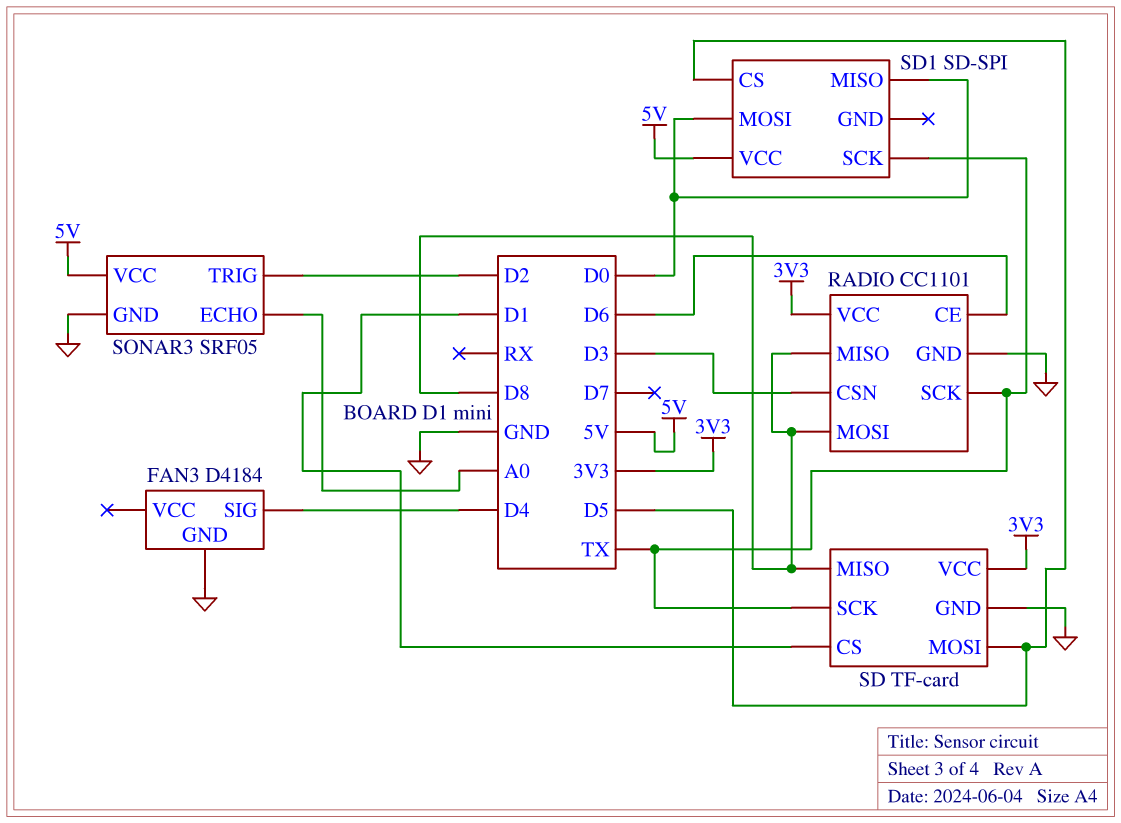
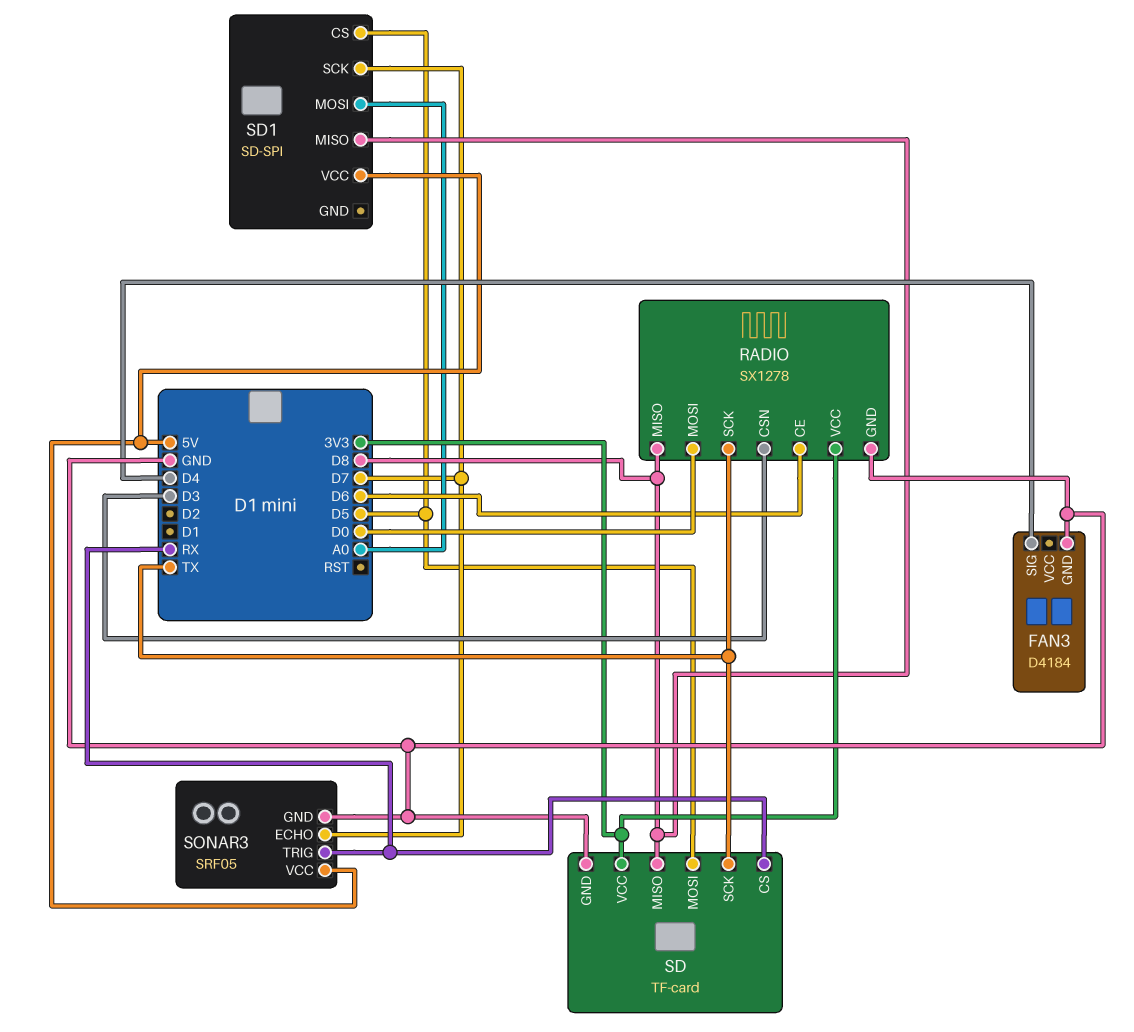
RADIO: CC1101 -> SX1278
RADIO pin MOSI: D8 -> D0
SD pin CS: D1 -> RX
SD1 pin MISO: D0 -> D8
SD1 pin MOSI: D0 -> A0
SD1 pin SCK: TX -> D7
SONAR3 pin ECHO: A0 -> D7
SONAR3 pin TRIG: D2 -> RX

